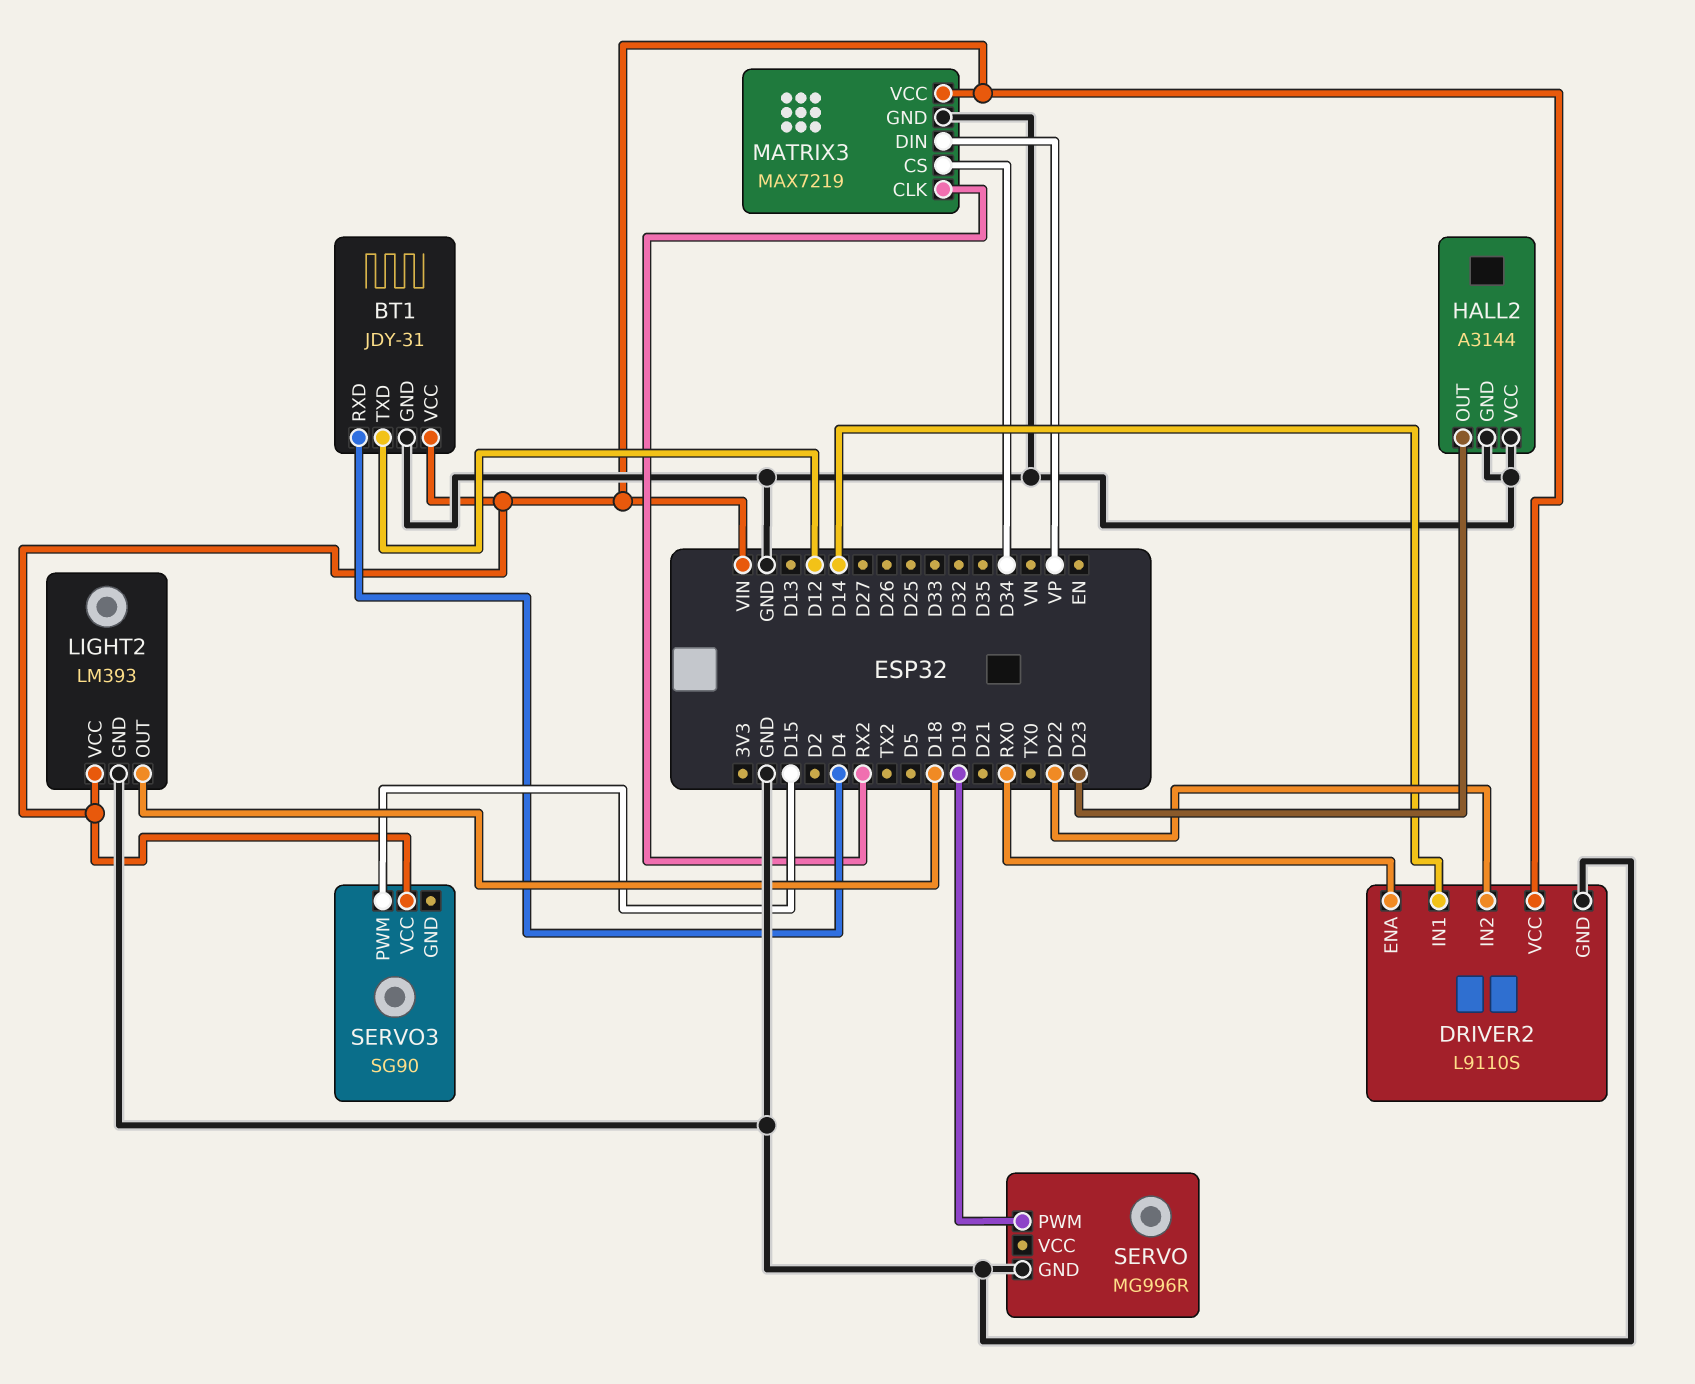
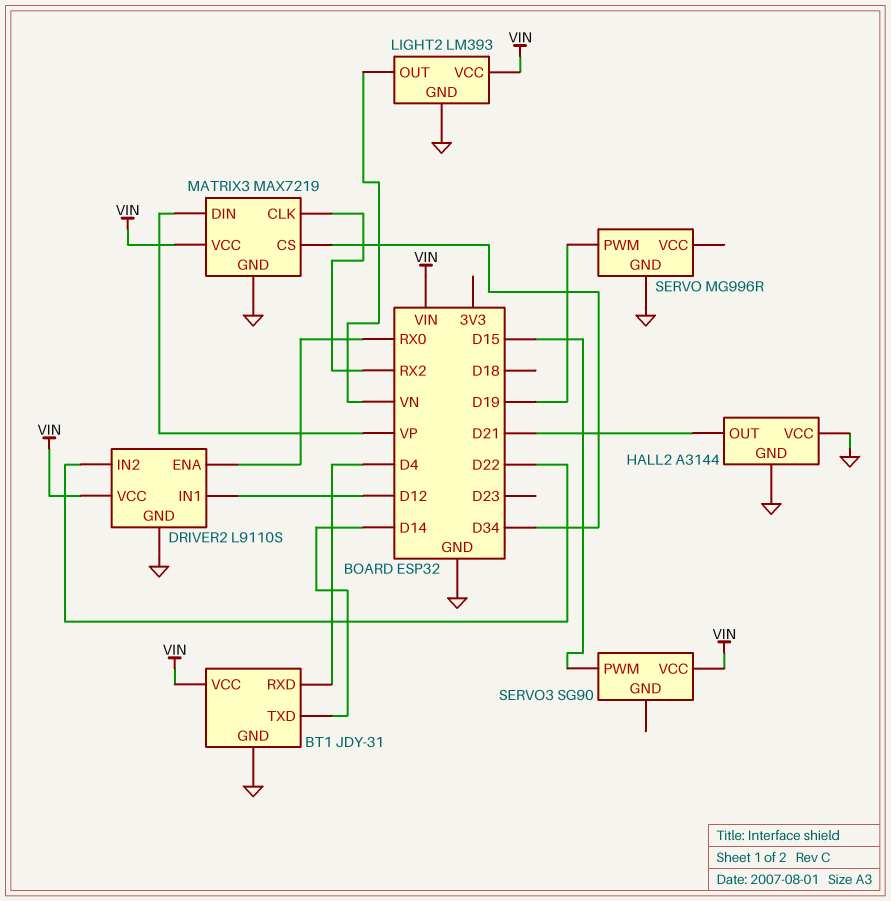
BT1 pin TXD: D12 -> D14
DRIVER2 pin IN1: D14 -> D12
HALL2 pin OUT: D23 -> D21
LIGHT2 pin OUT: D18 -> VN

